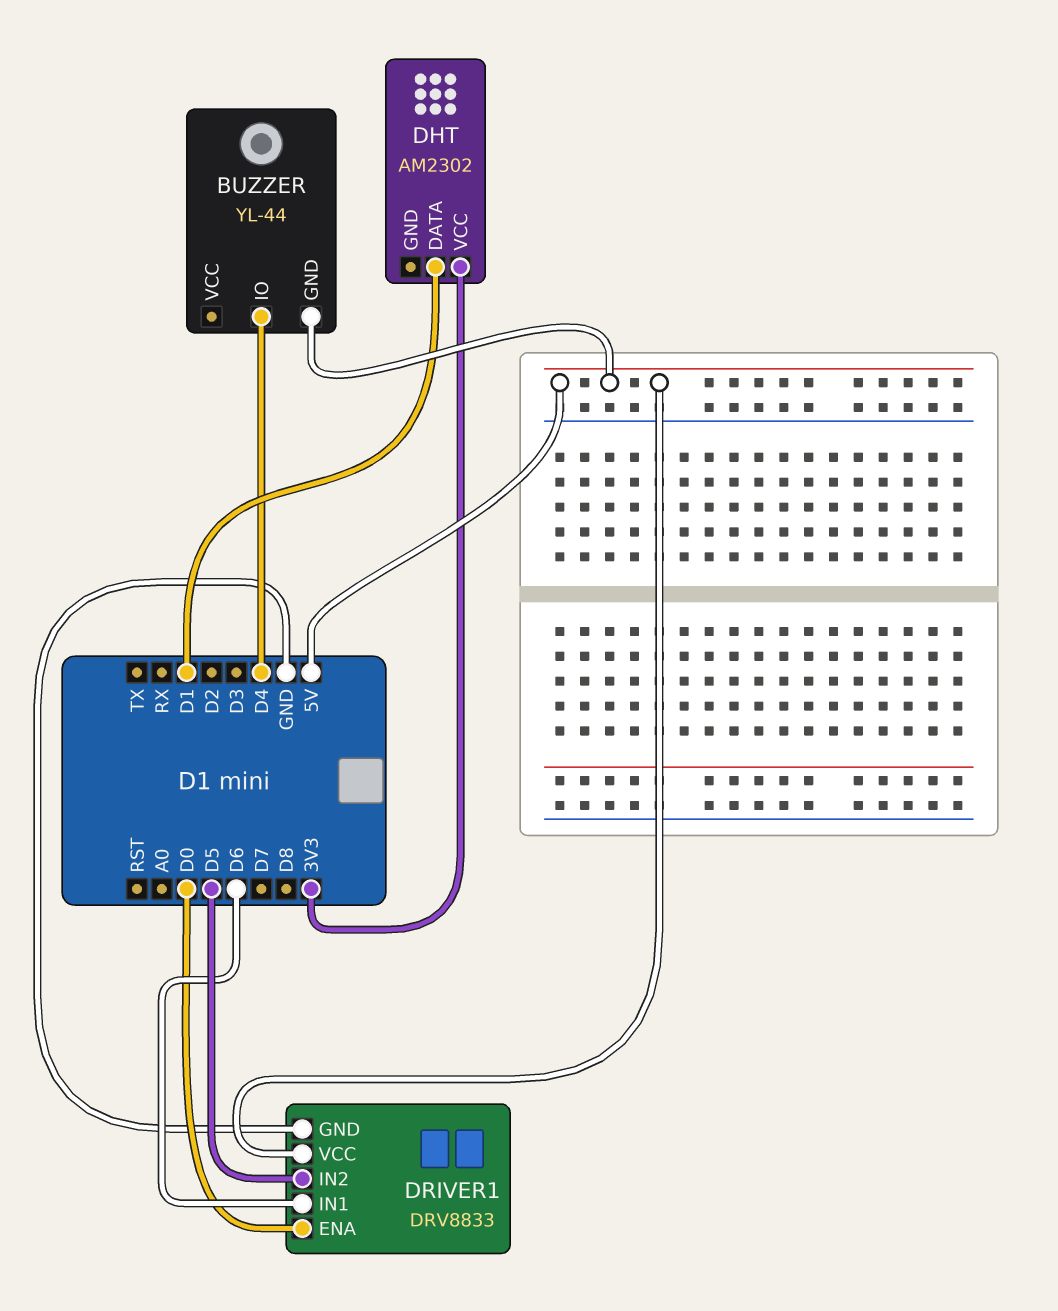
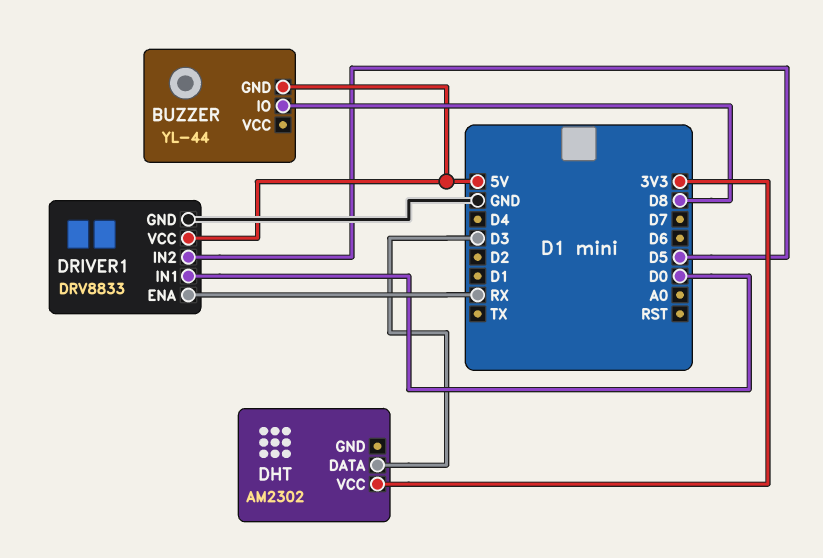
BUZZER pin IO: D4 -> D8
DHT pin DATA: D1 -> D3
DRIVER1 pin ENA: D0 -> RX
DRIVER1 pin IN1: D6 -> D0

